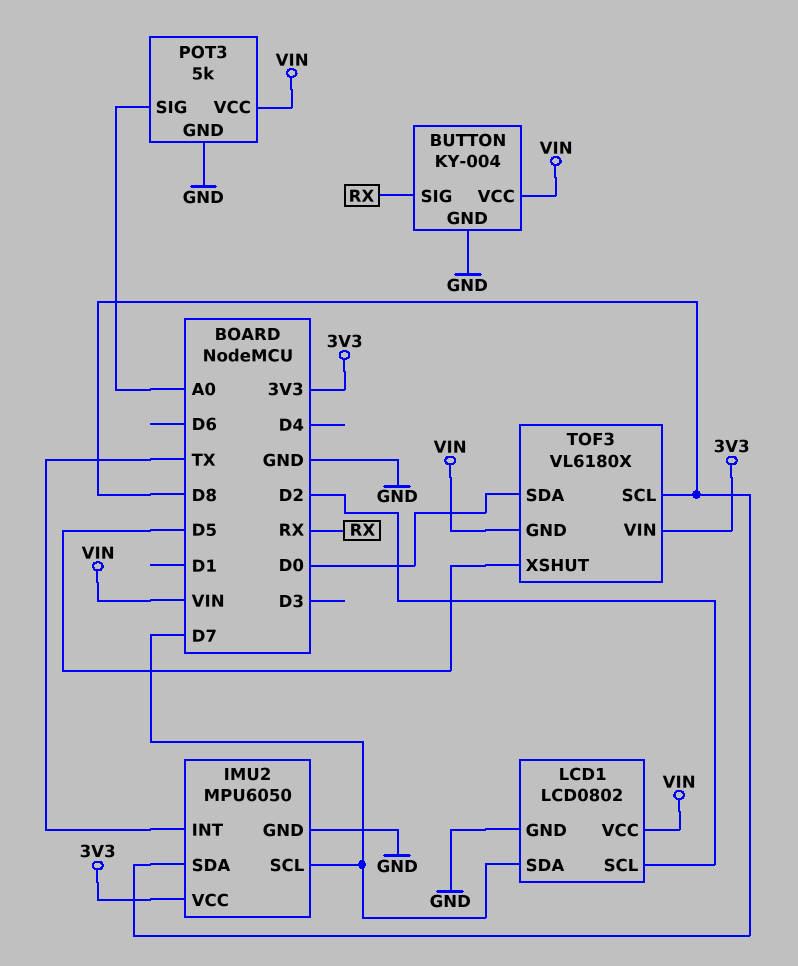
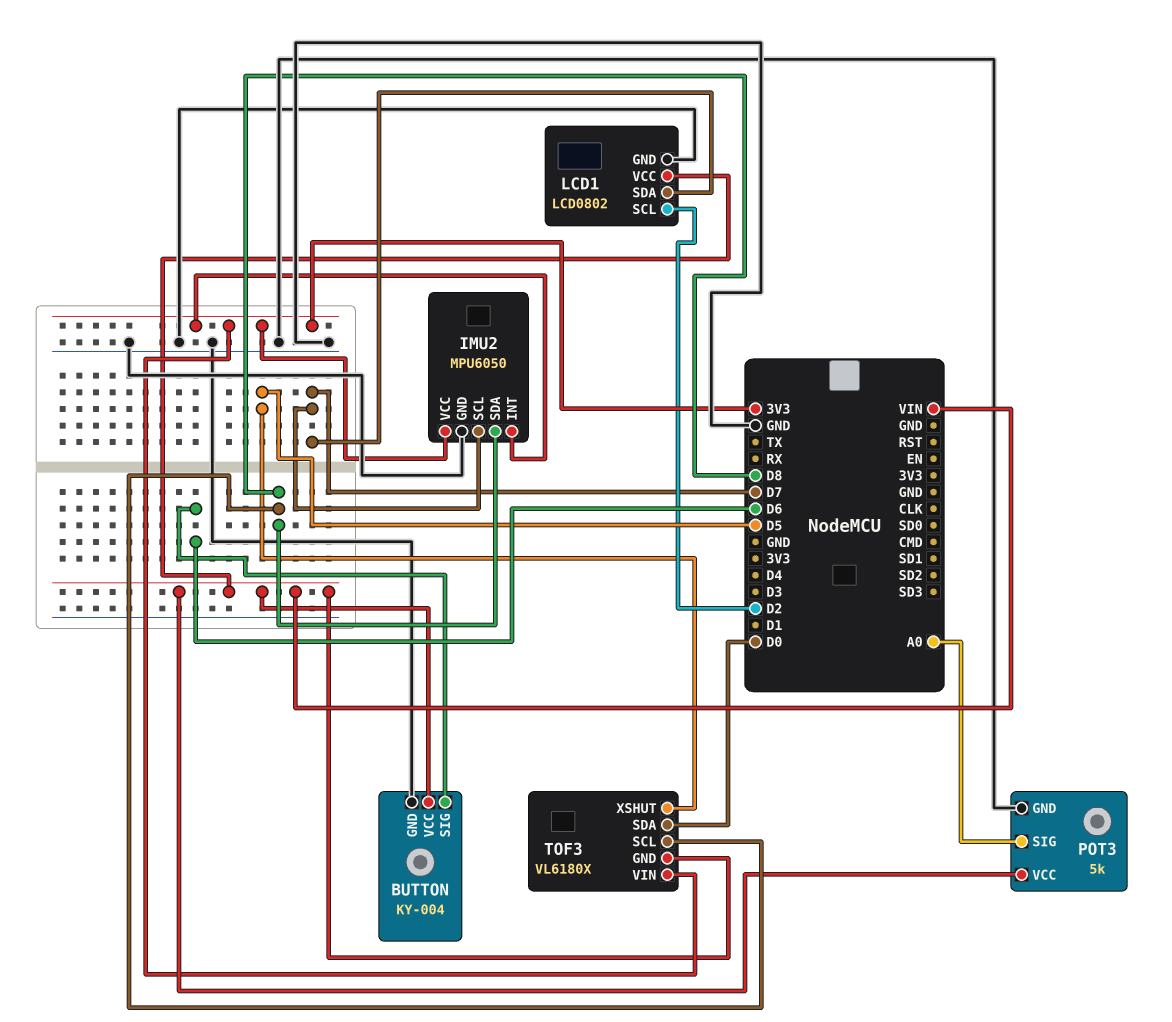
BUTTON pin SIG: RX -> D6
IMU2 pin INT: TX -> 3V3

